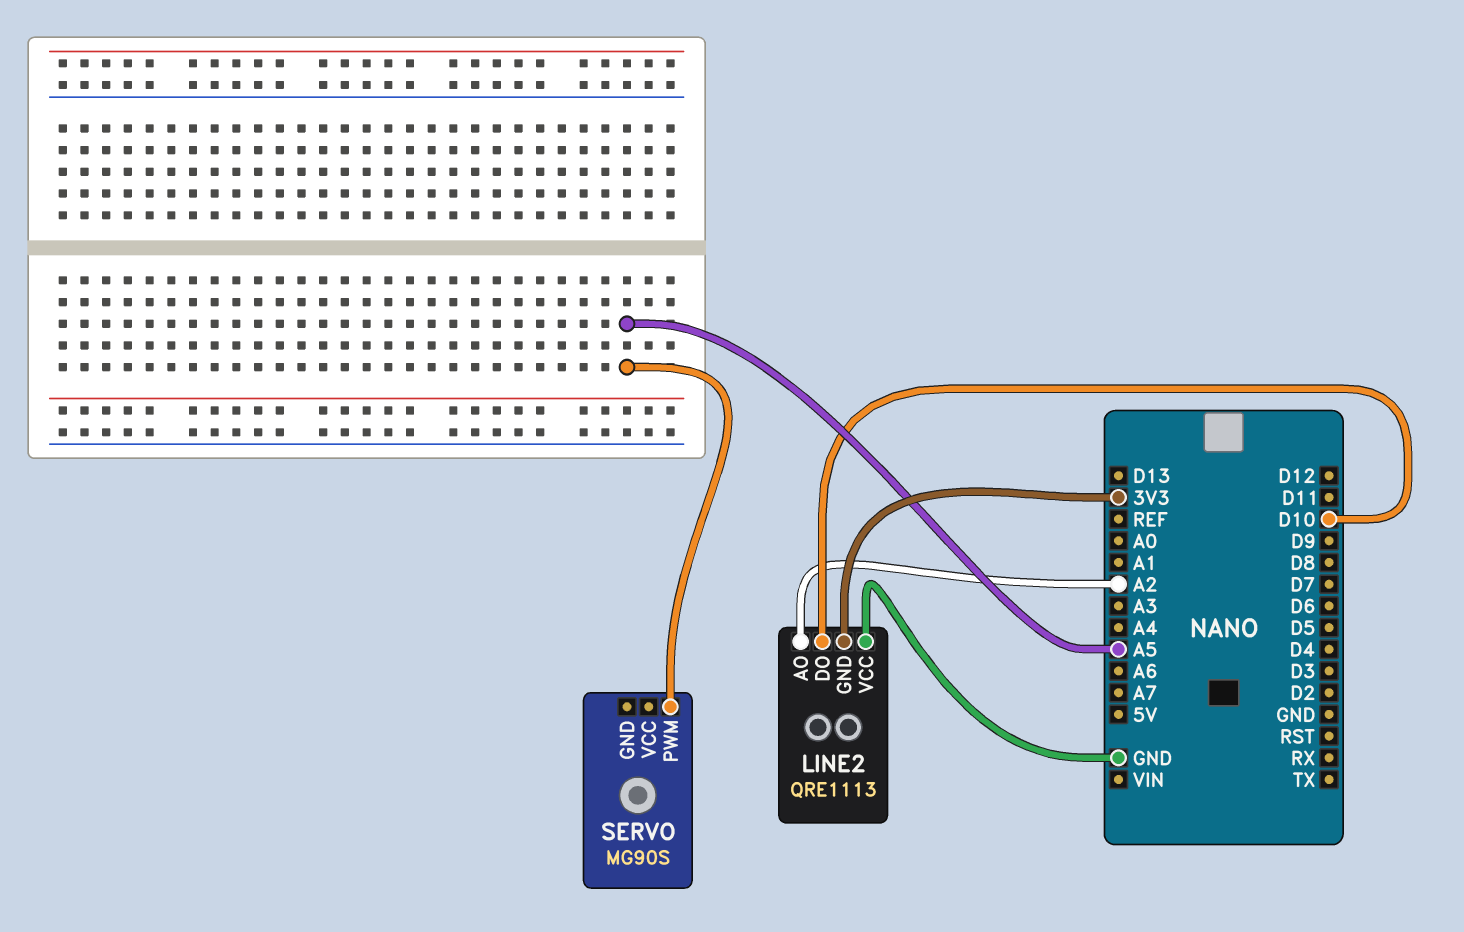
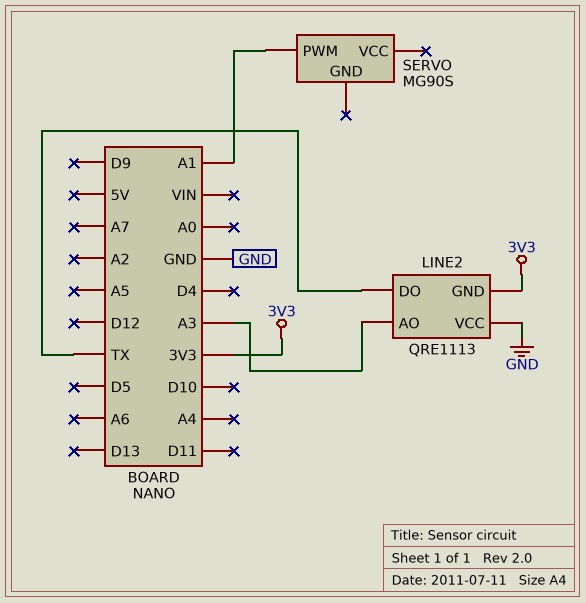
LINE2 pin AO: A2 -> A3
LINE2 pin DO: D10 -> TX
SERVO pin PWM: A5 -> A1

